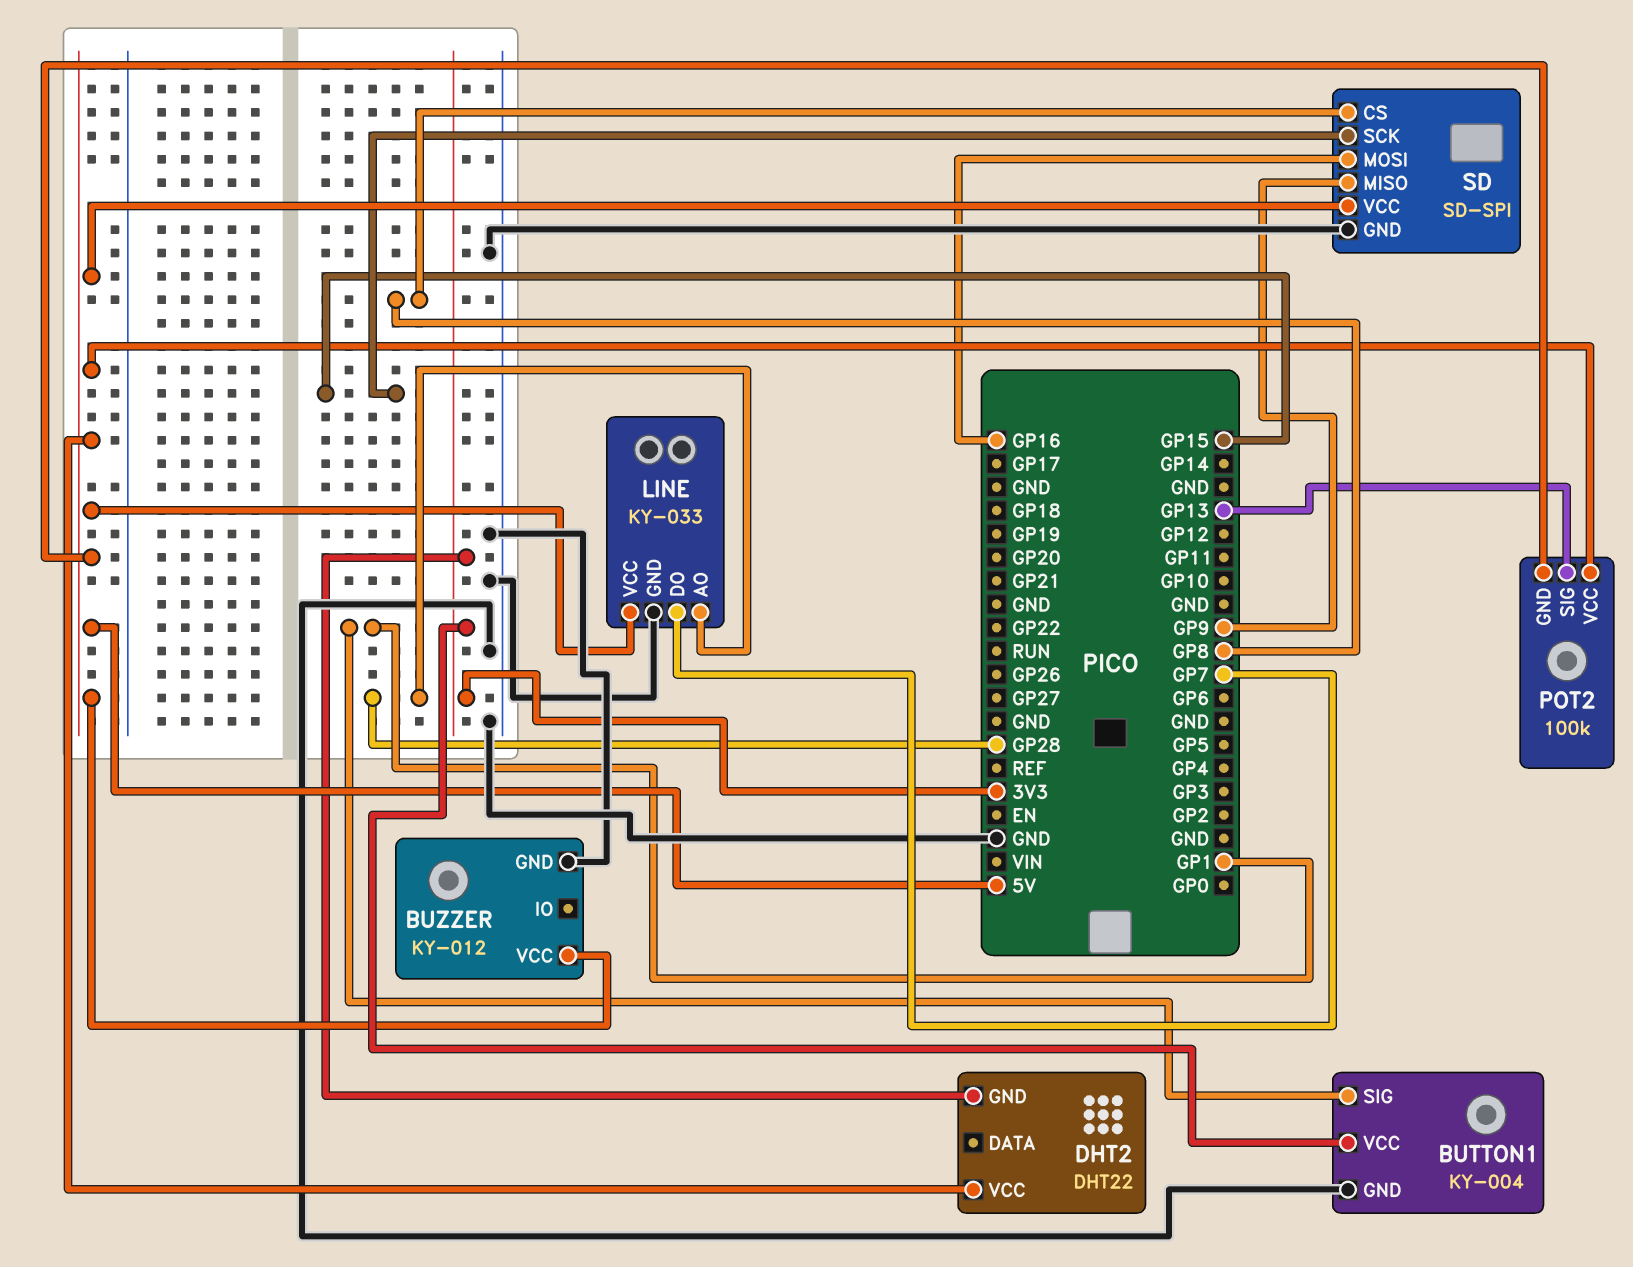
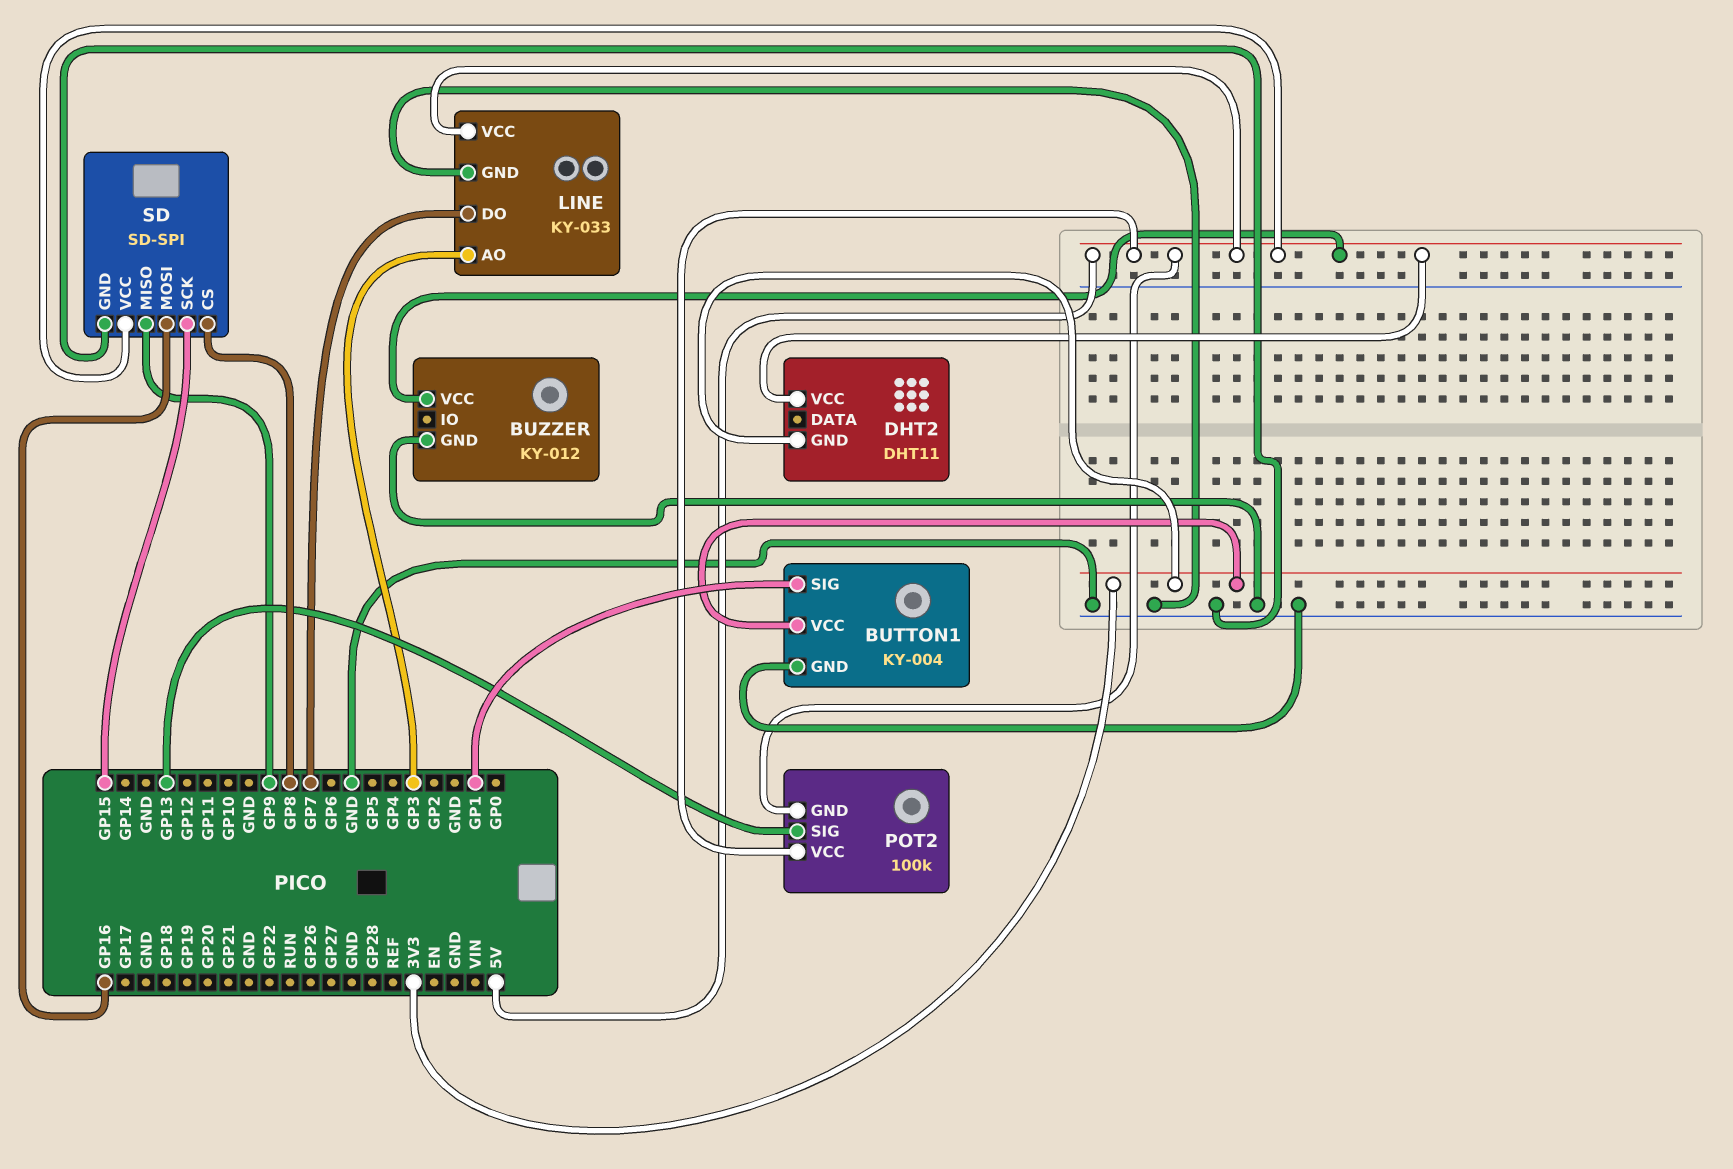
DHT2: DHT22 -> DHT11
LINE pin AO: GP28 -> GP3

